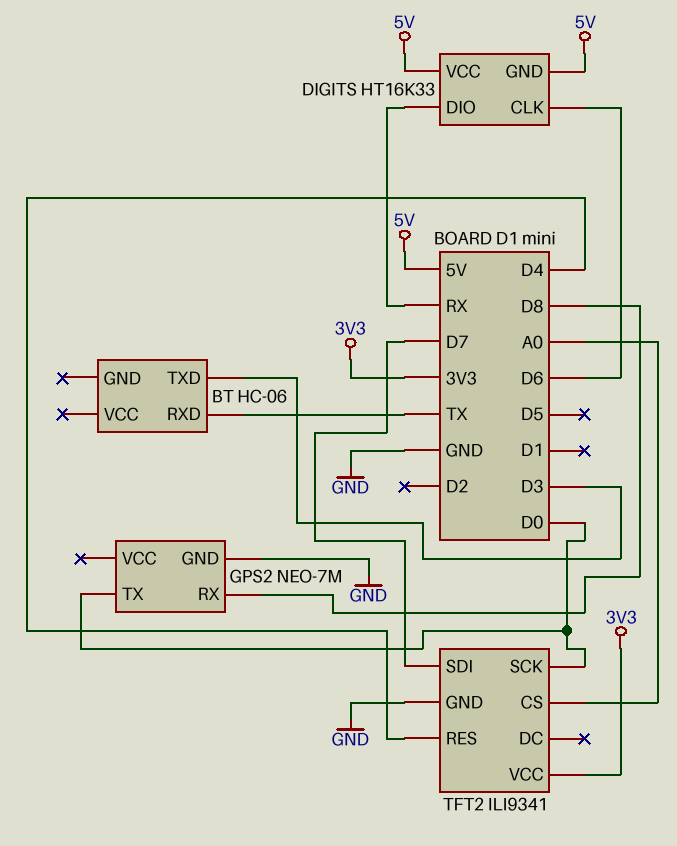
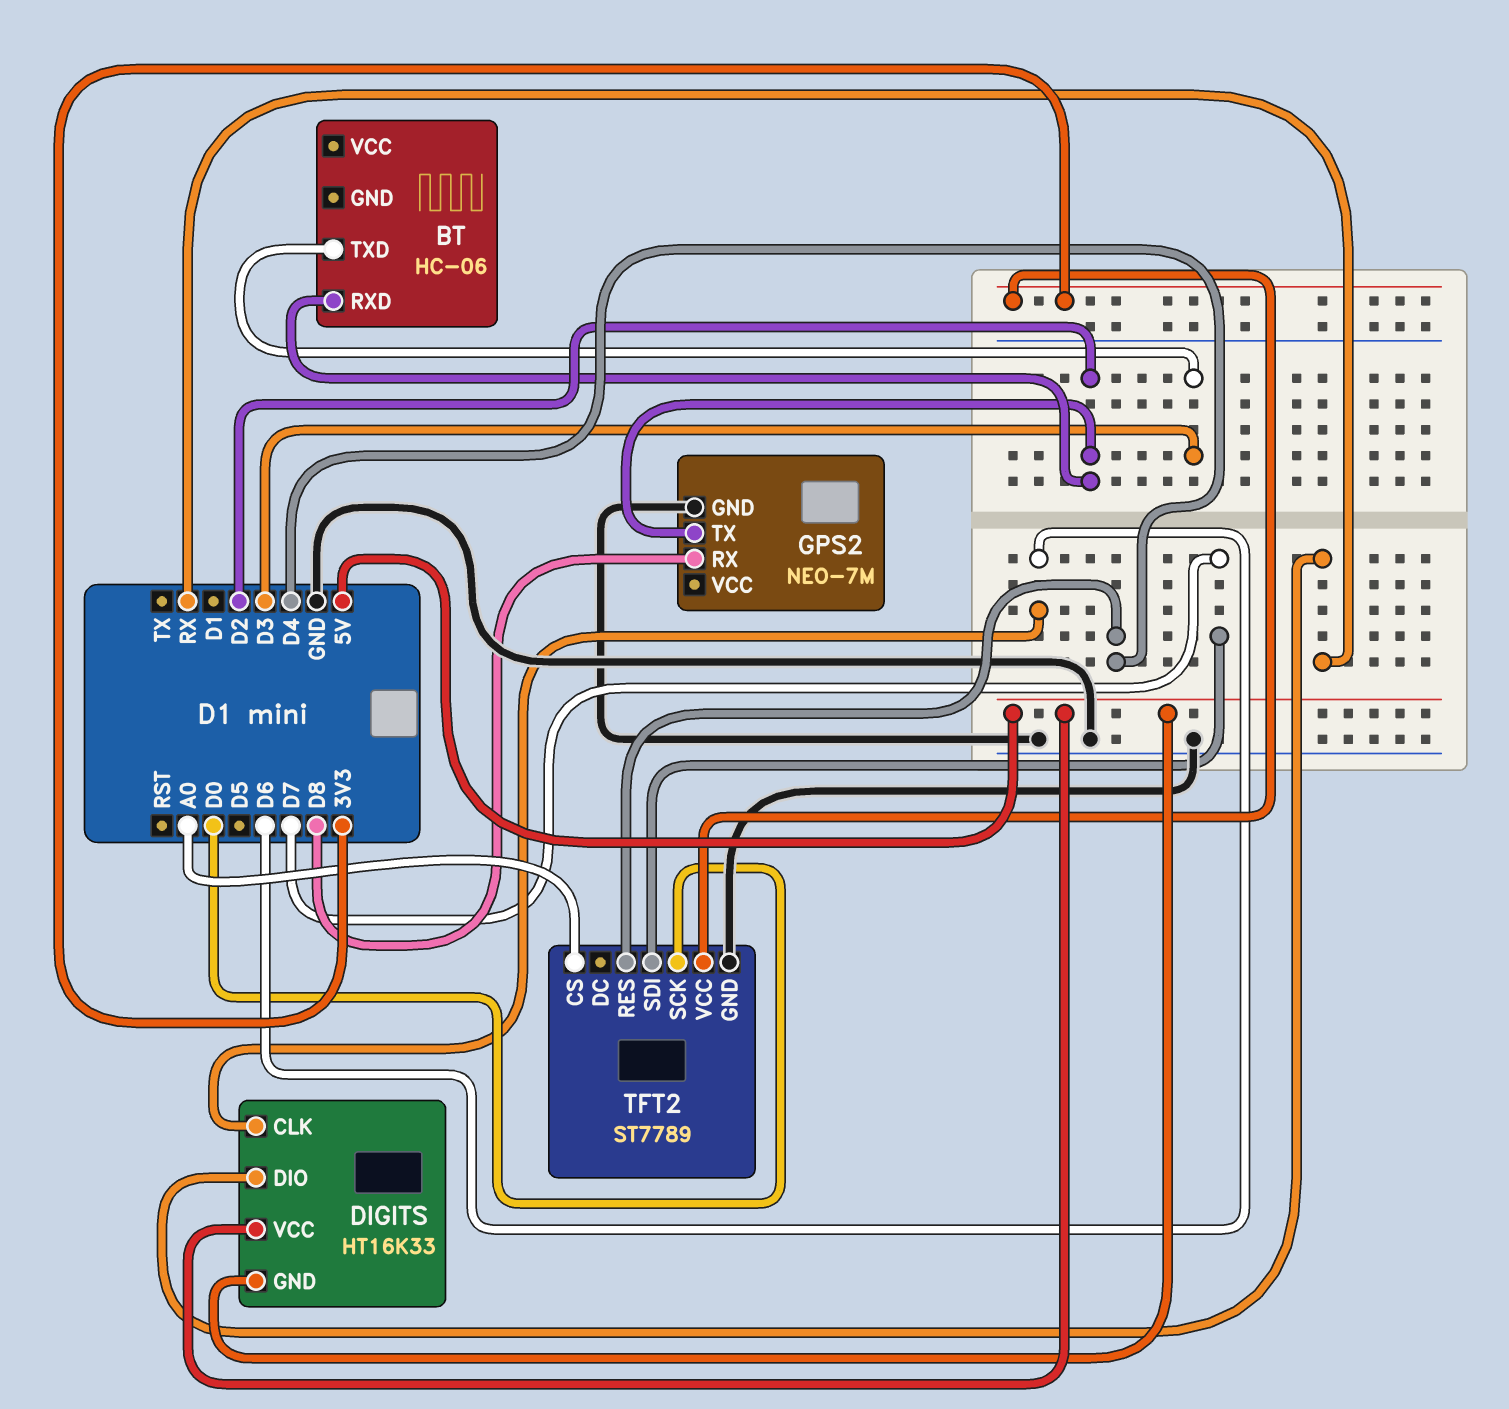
BT pin RXD: TX -> D2
GPS2 pin TX: D0 -> D2
TFT2: ILI9341 -> ST7789

